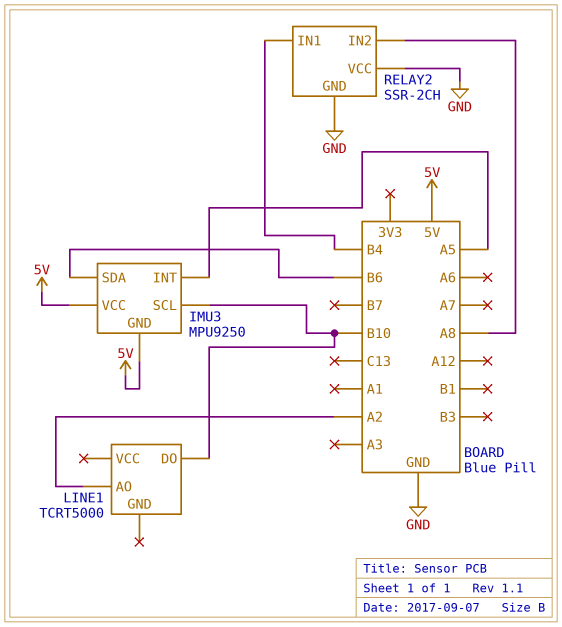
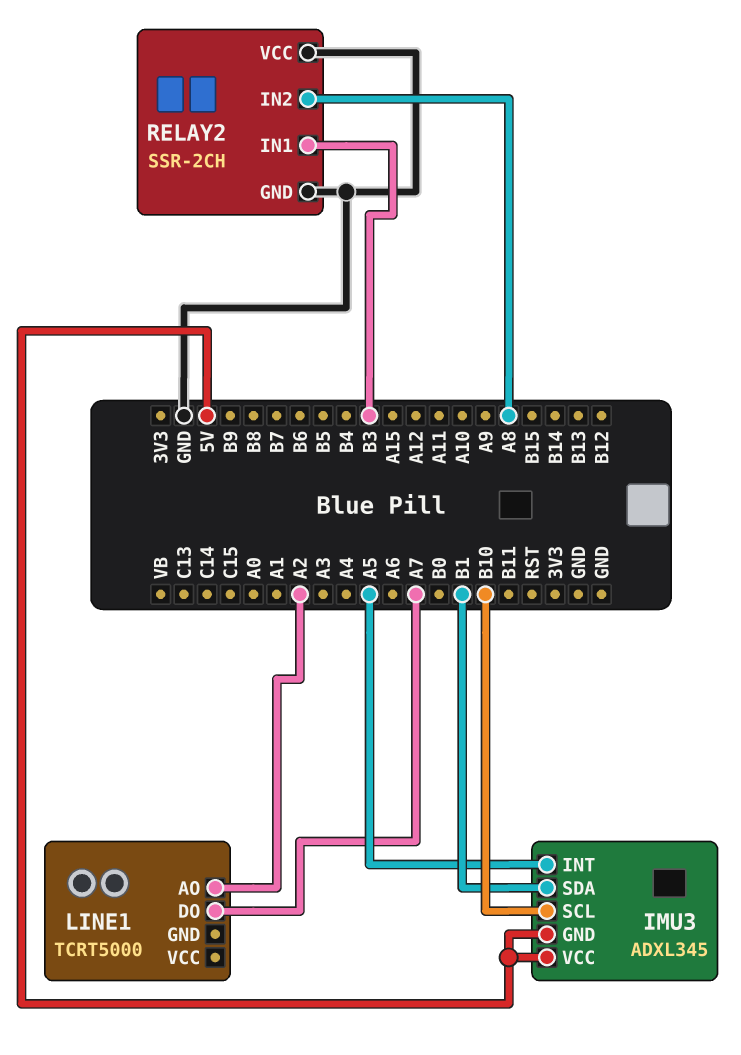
IMU3: MPU9250 -> ADXL345
IMU3 pin SDA: B6 -> B1
LINE1 pin DO: B10 -> A7
RELAY2 pin IN1: B4 -> B3

